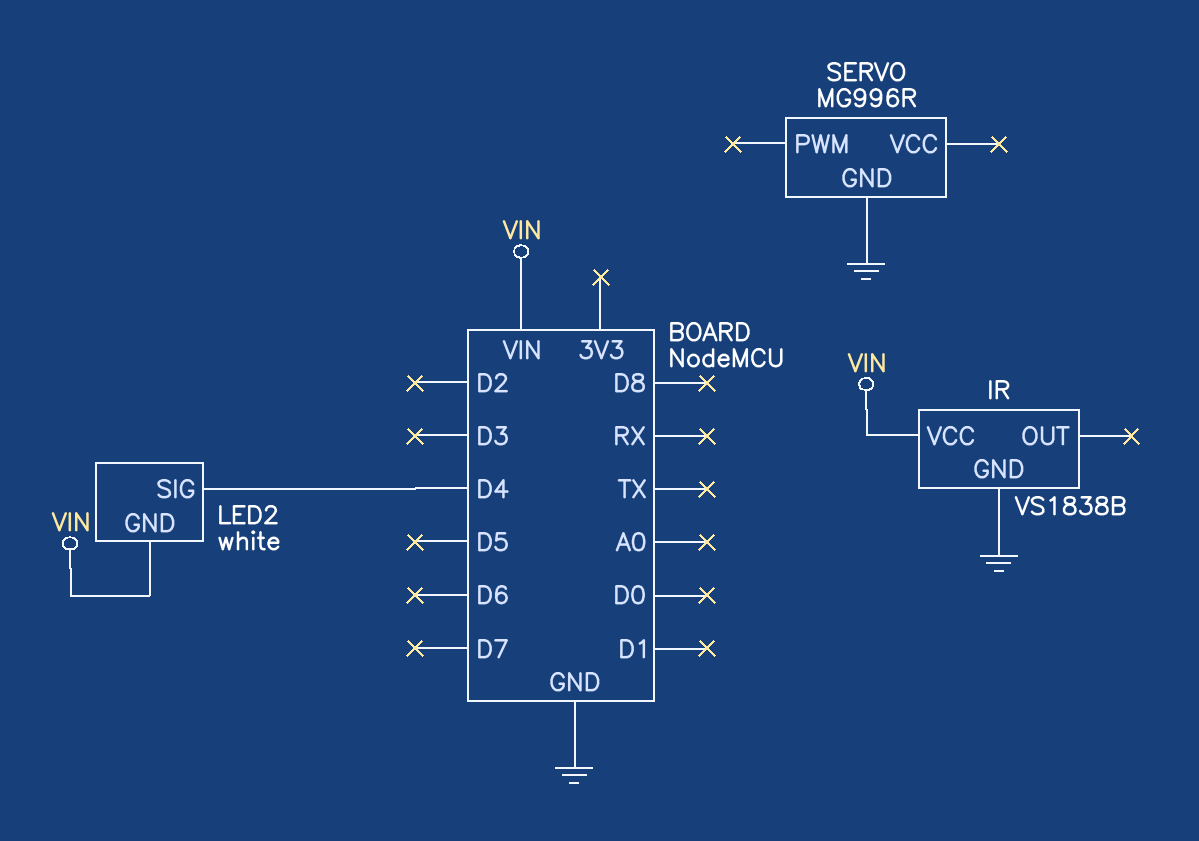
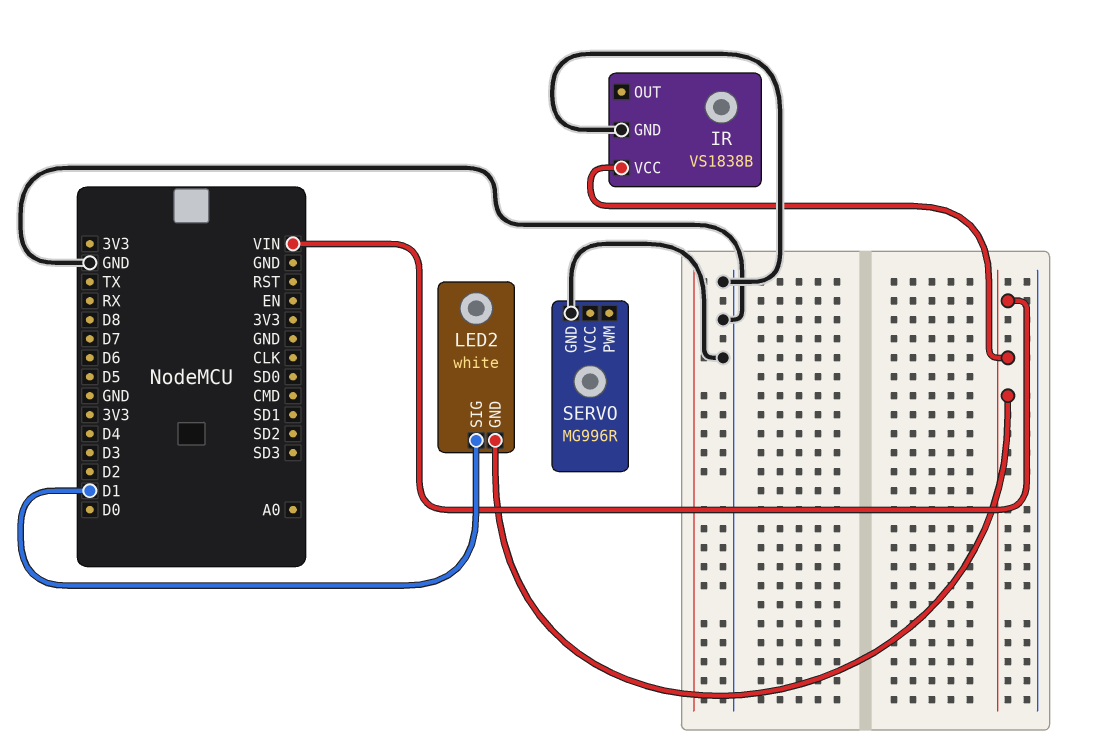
LED2 pin SIG: D4 -> D1

